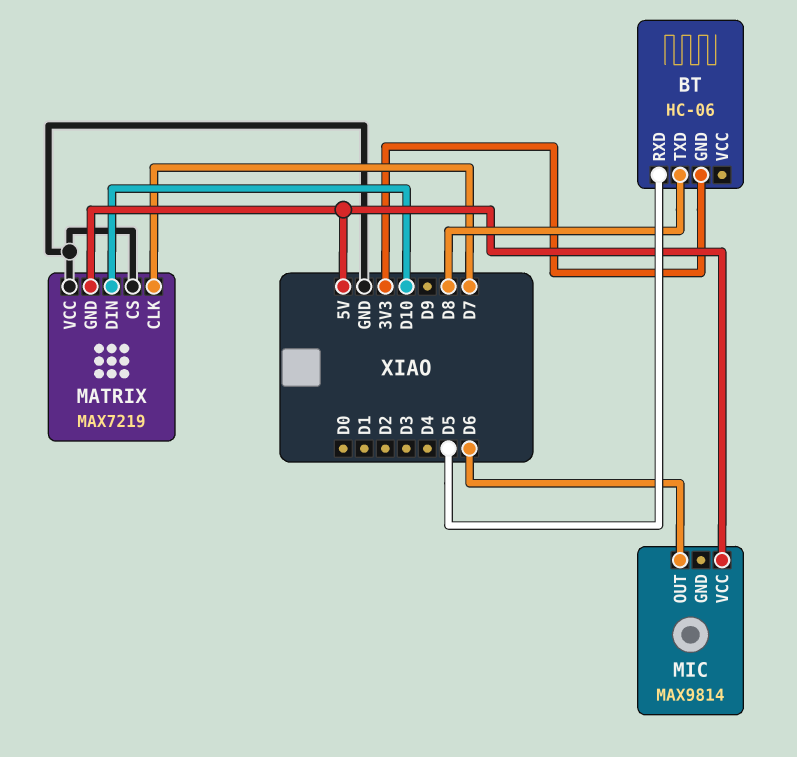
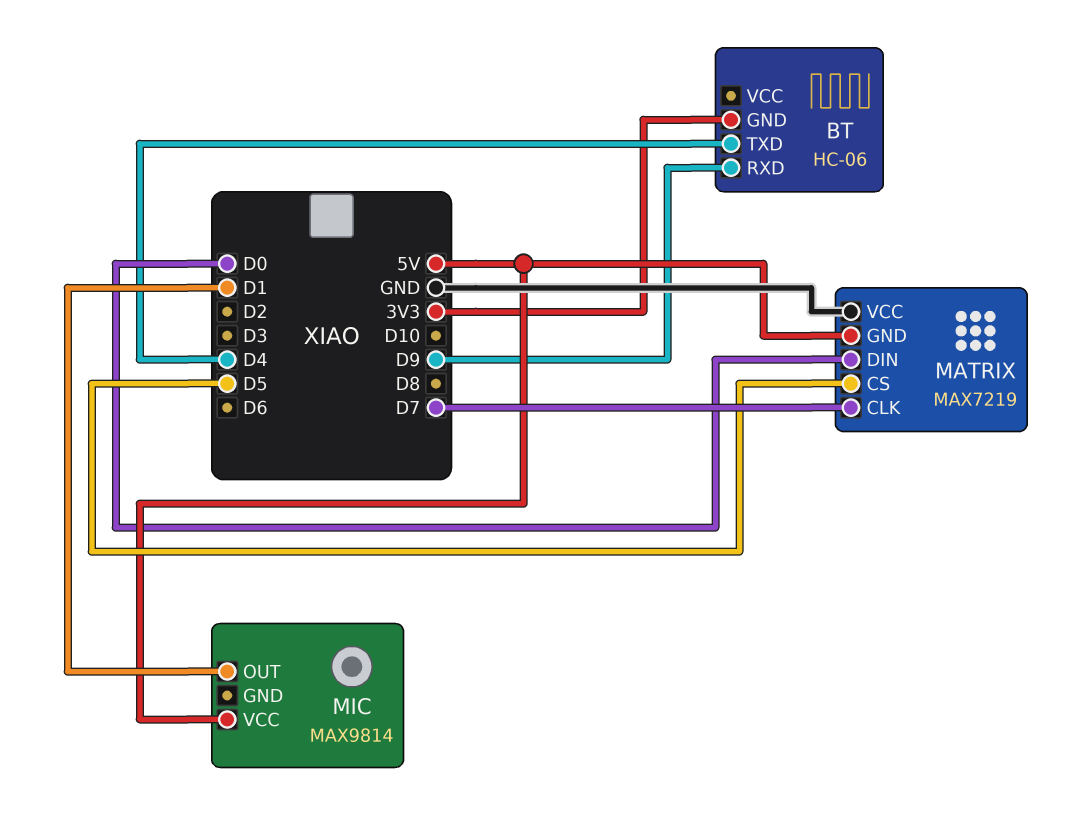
BT pin RXD: D5 -> D9
BT pin TXD: D8 -> D4
MATRIX pin CS: GND -> D5
MATRIX pin DIN: D10 -> D0
MIC pin OUT: D6 -> D1

